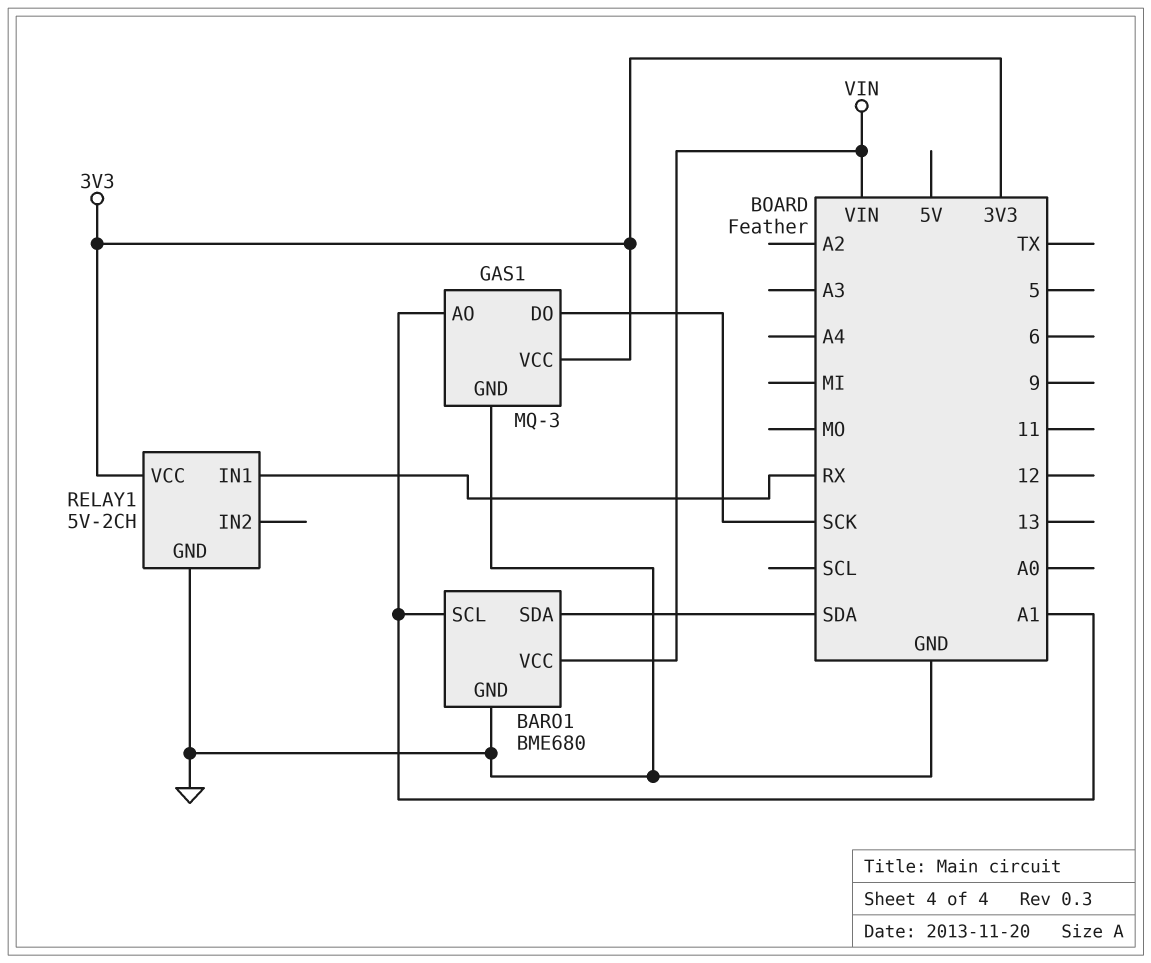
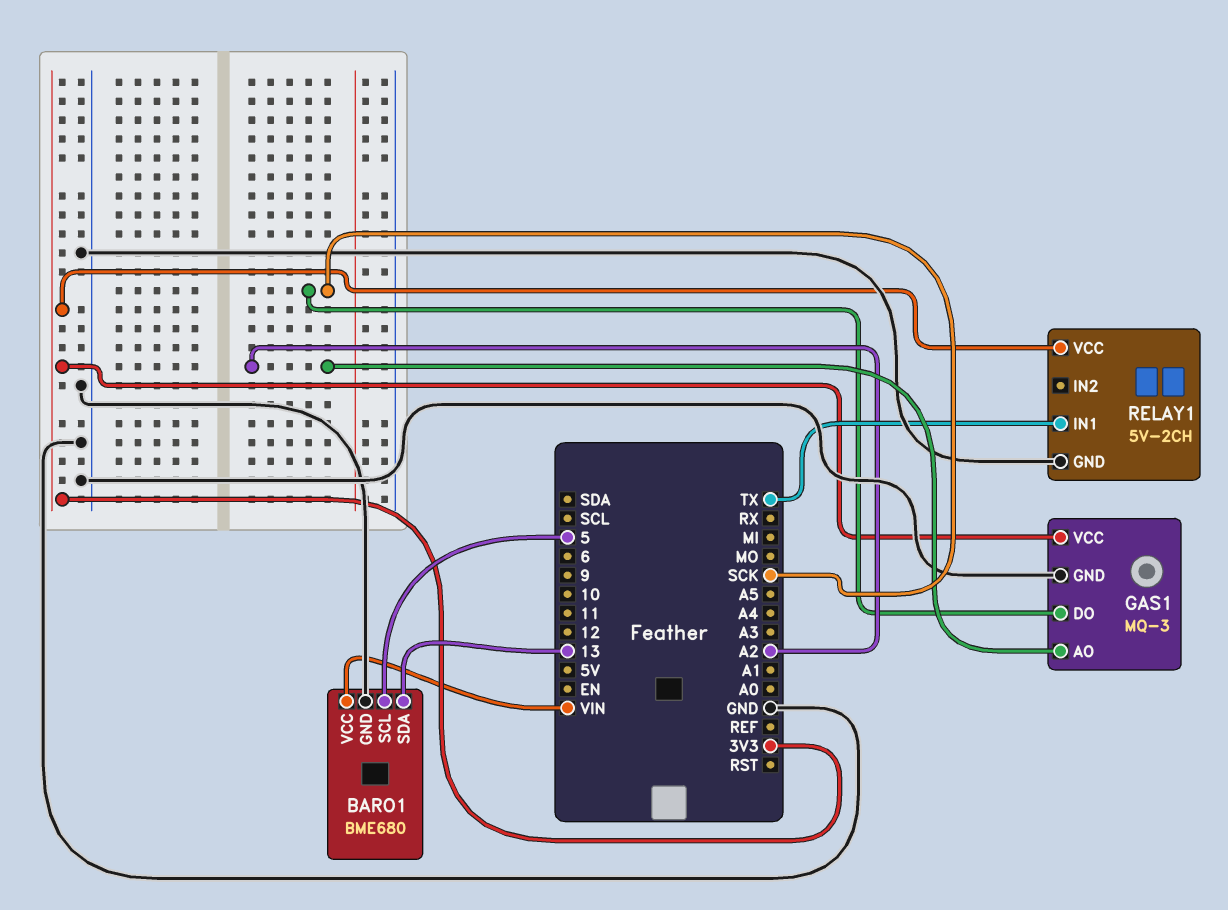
BARO1 pin SCL: A1 -> 5
BARO1 pin SDA: SDA -> 13
GAS1 pin AO: A1 -> A2
RELAY1 pin IN1: RX -> TX

